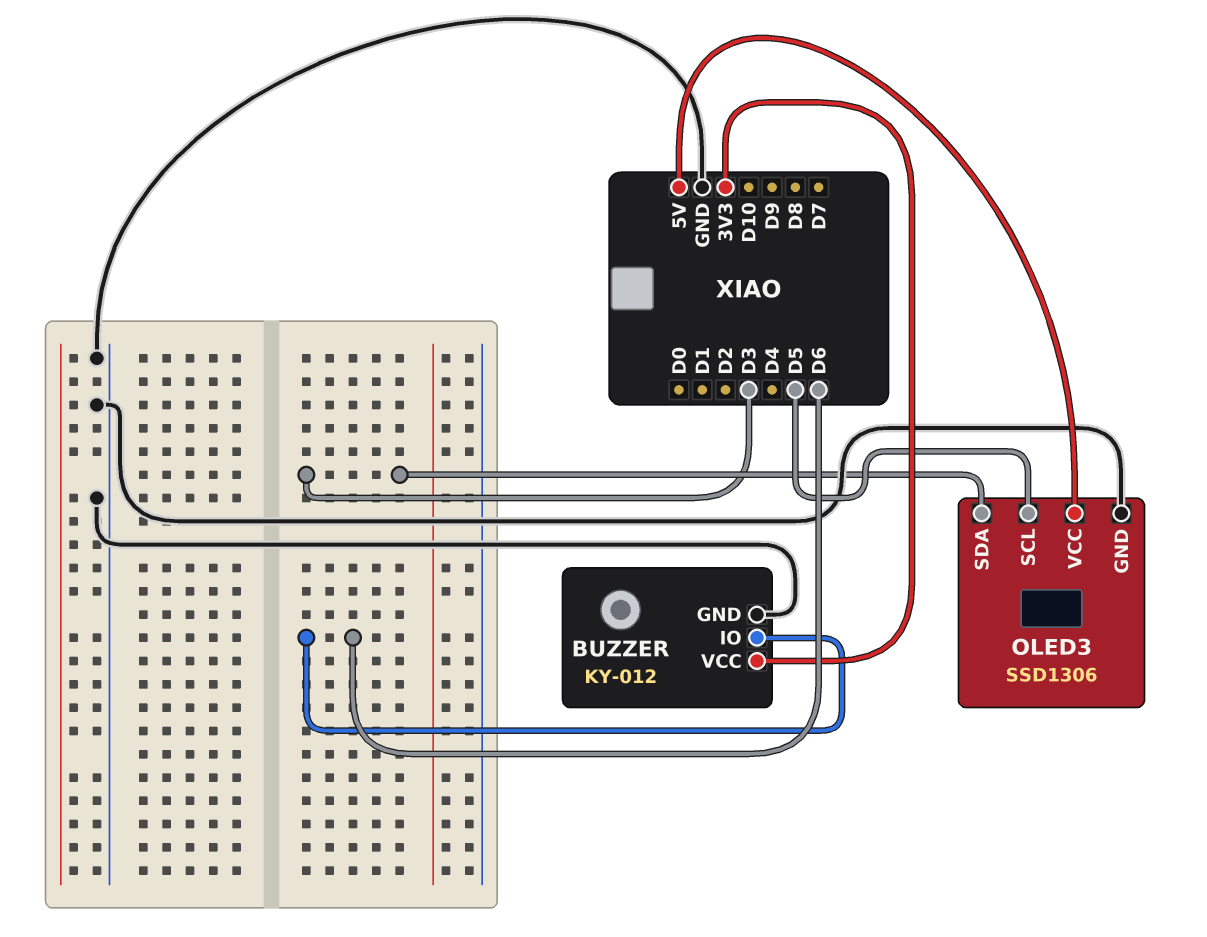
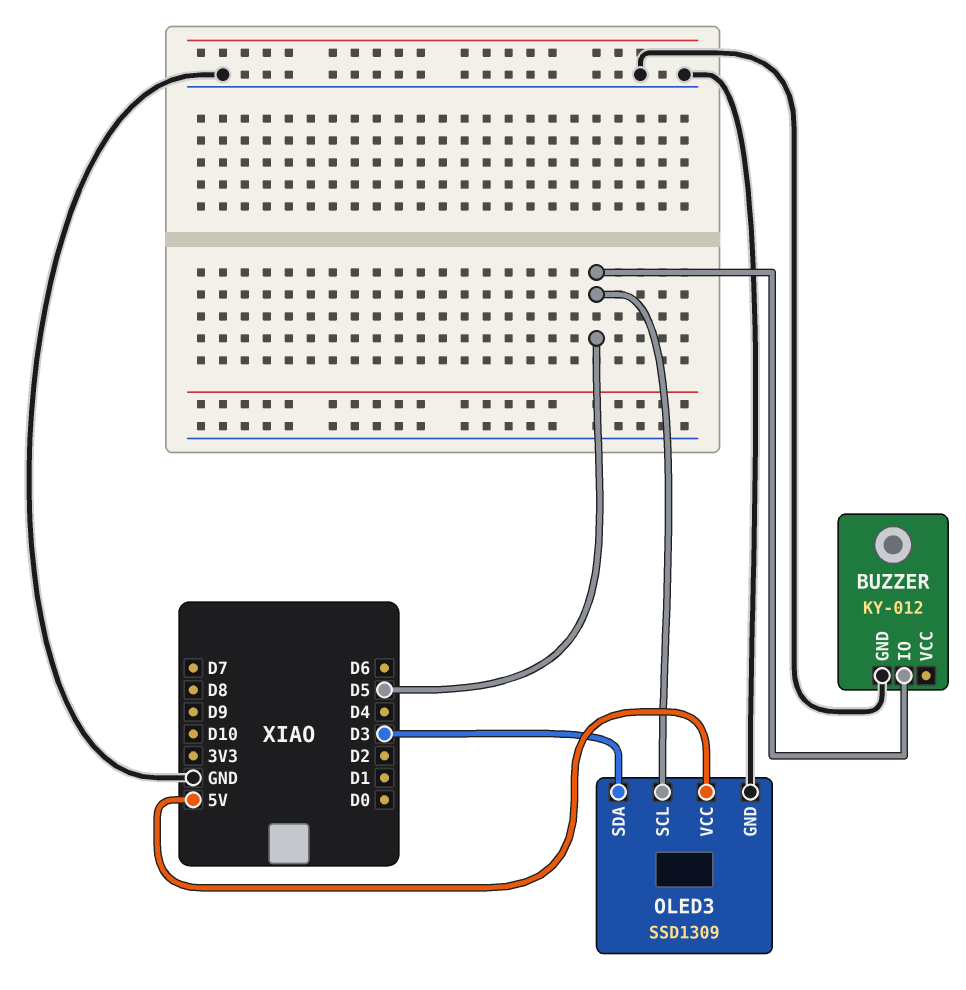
BUZZER pin IO: D6 -> D5
BUZZER pin VCC: 3V3 -> none
OLED3: SSD1306 -> SSD1309

